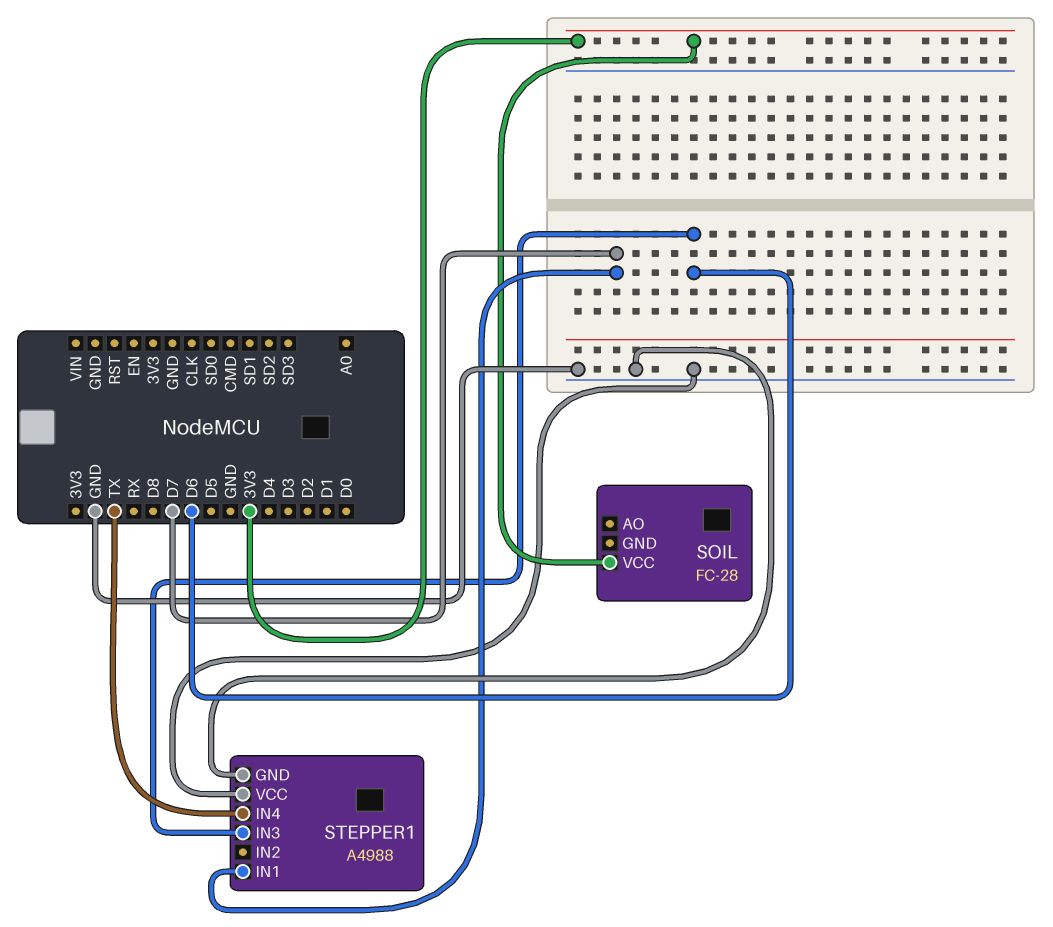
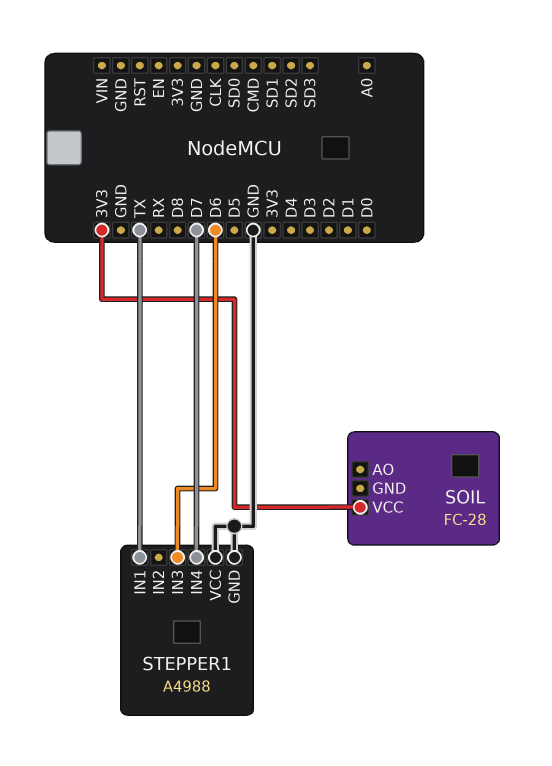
STEPPER1 pin IN1: D7 -> TX
STEPPER1 pin IN4: TX -> D7

